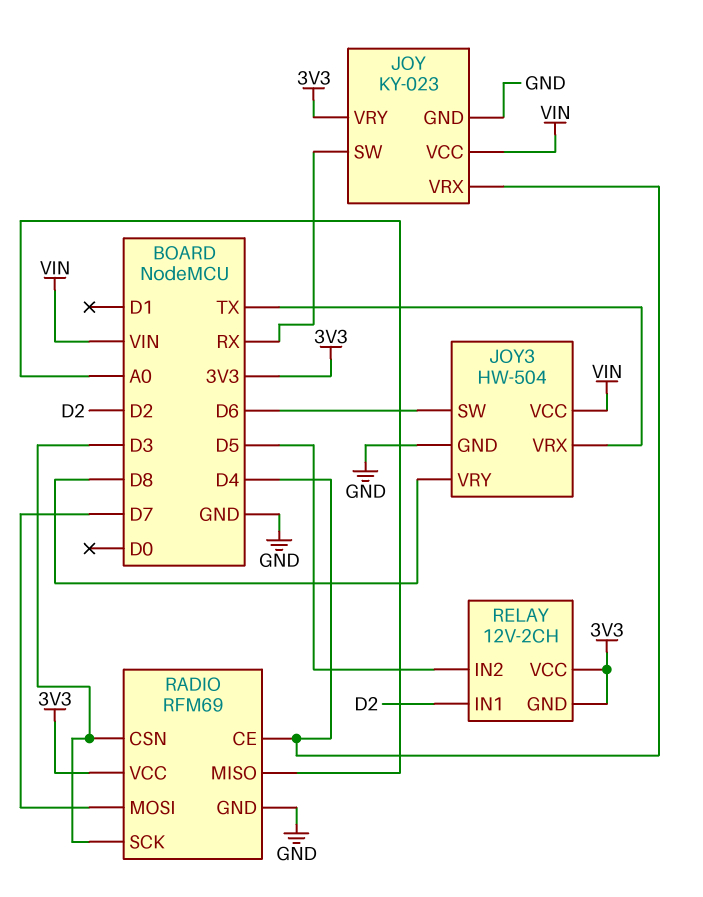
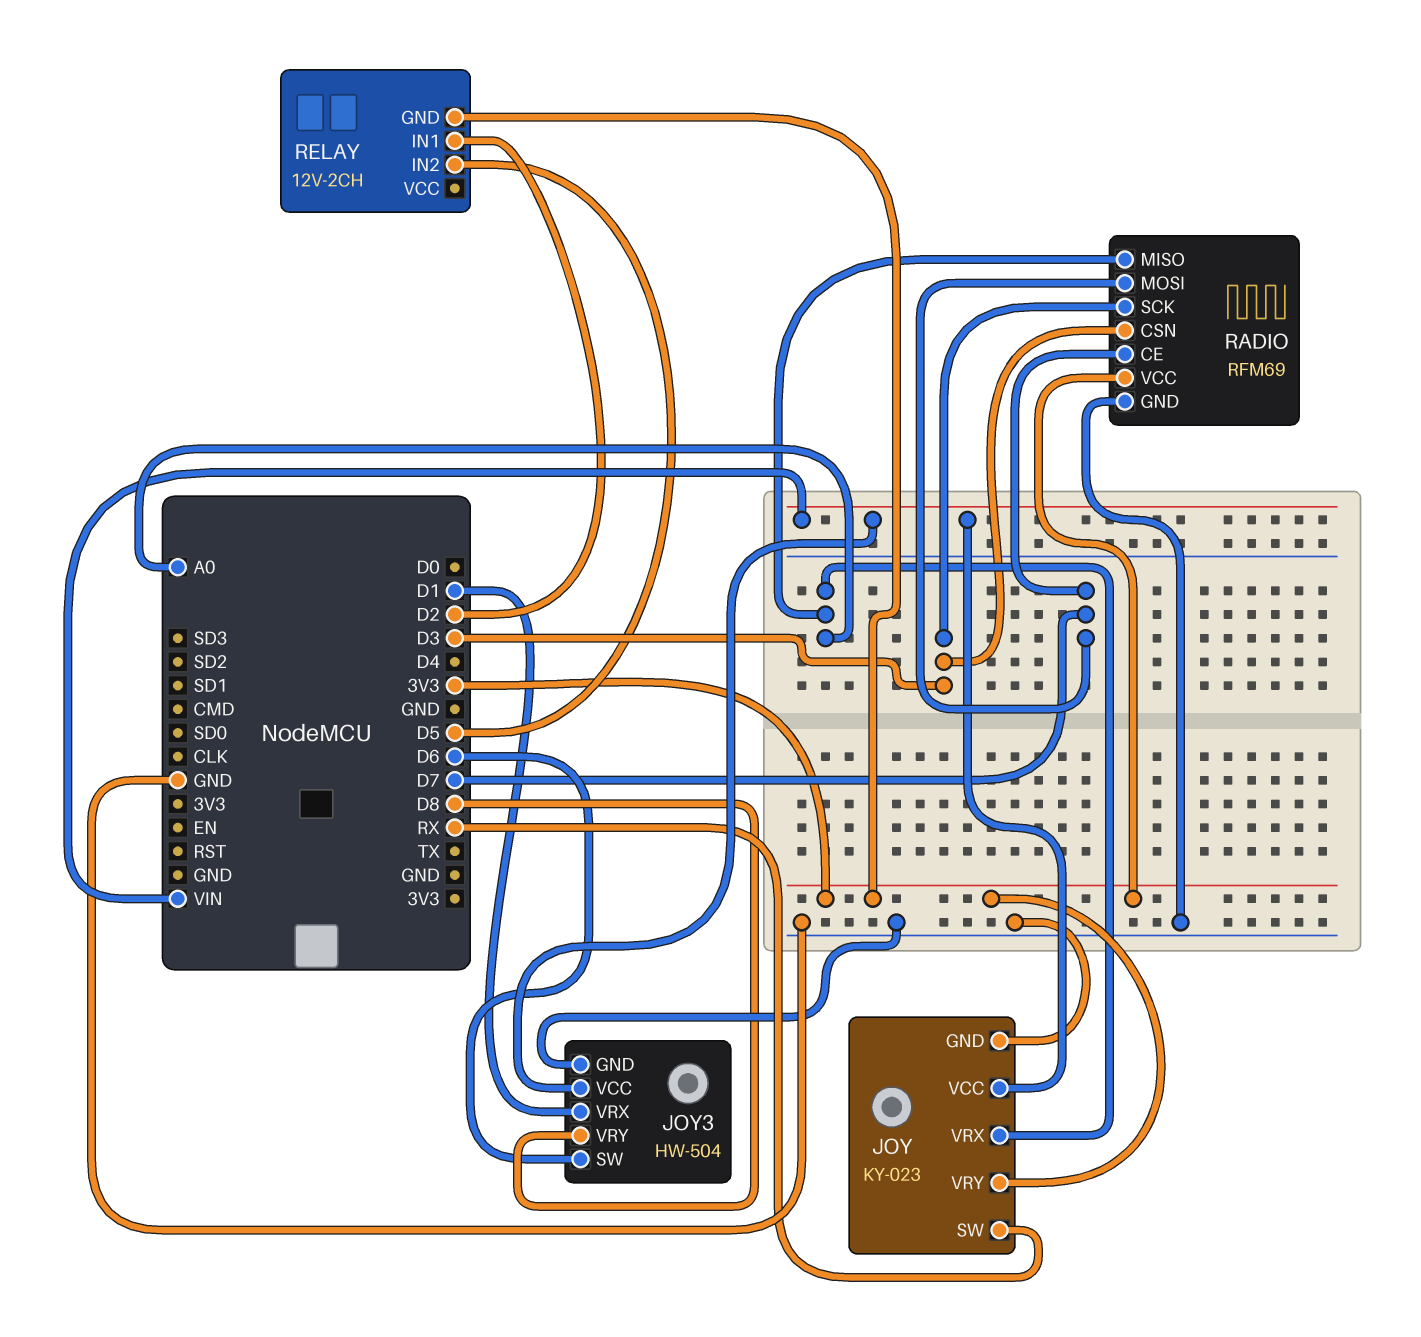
JOY pin VRX: D4 -> A0
JOY3 pin VRX: TX -> D1
RADIO pin CE: D4 -> D7
RELAY pin VCC: 3V3 -> none

